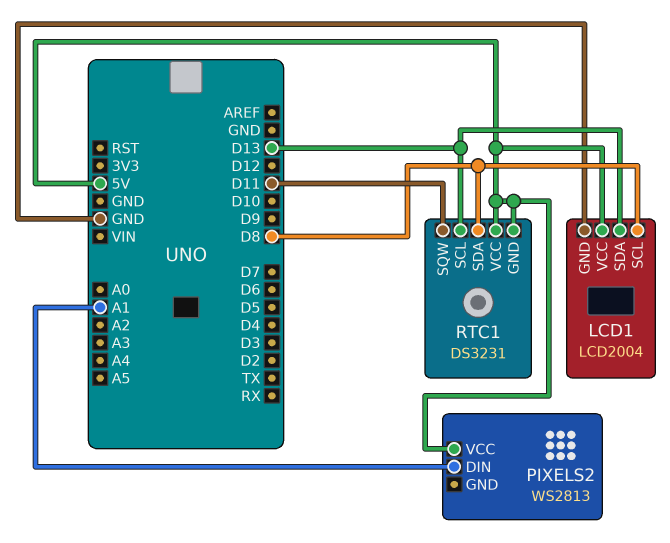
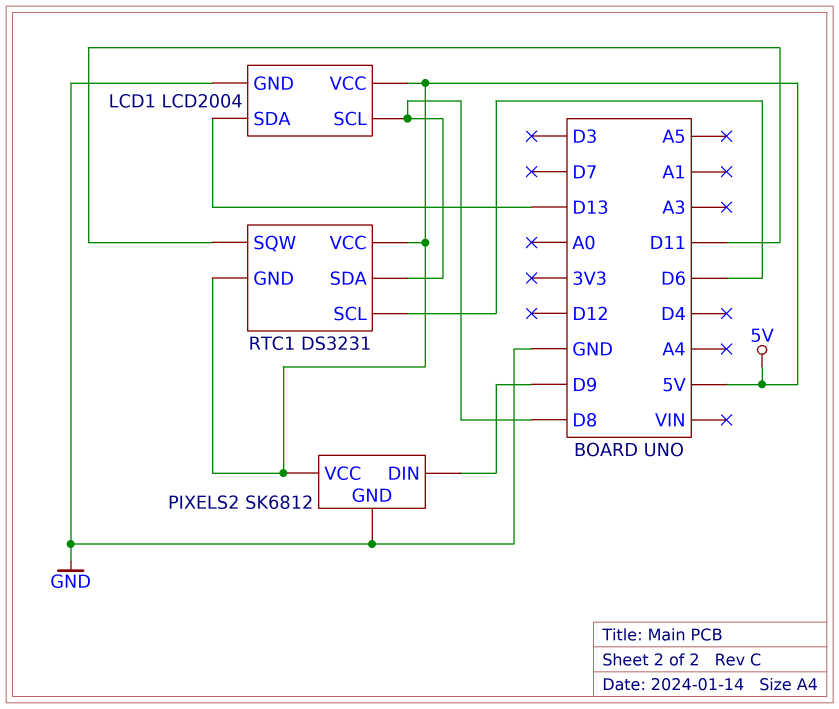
PIXELS2: WS2813 -> SK6812
PIXELS2 pin DIN: A1 -> D9
PIXELS2 pin GND: none -> GND
RTC1 pin SCL: D13 -> D6

